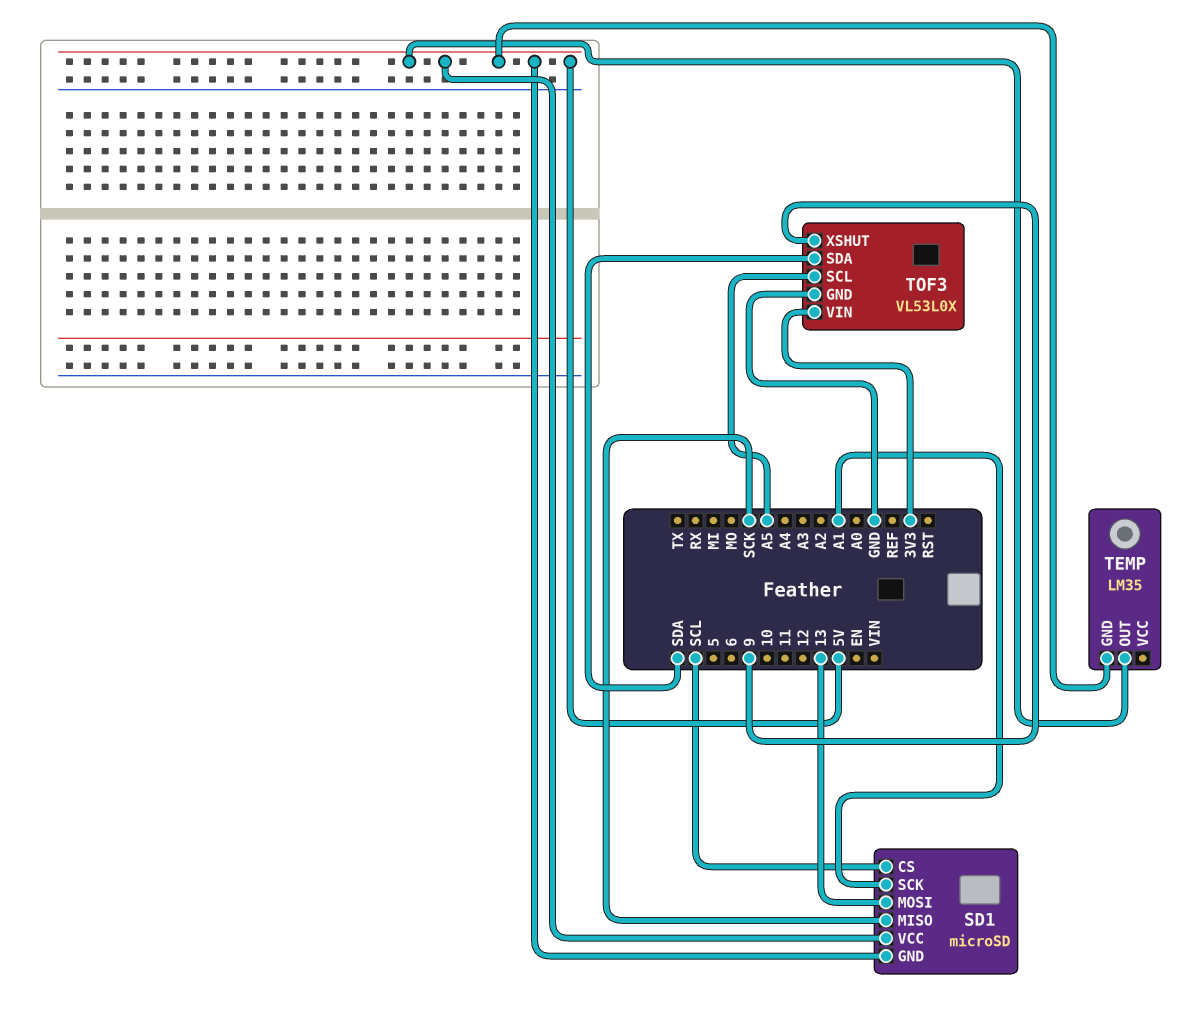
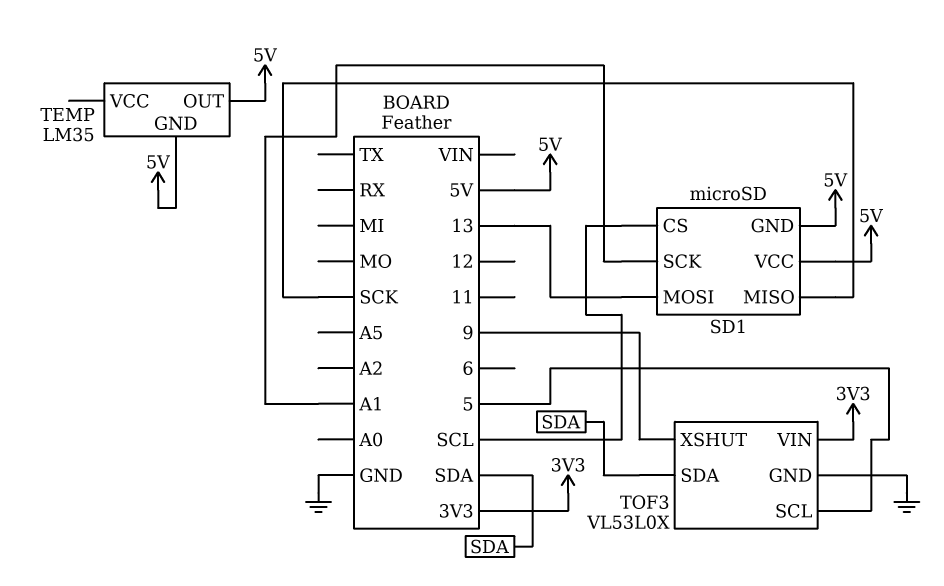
TOF3 pin SCL: A5 -> 5

